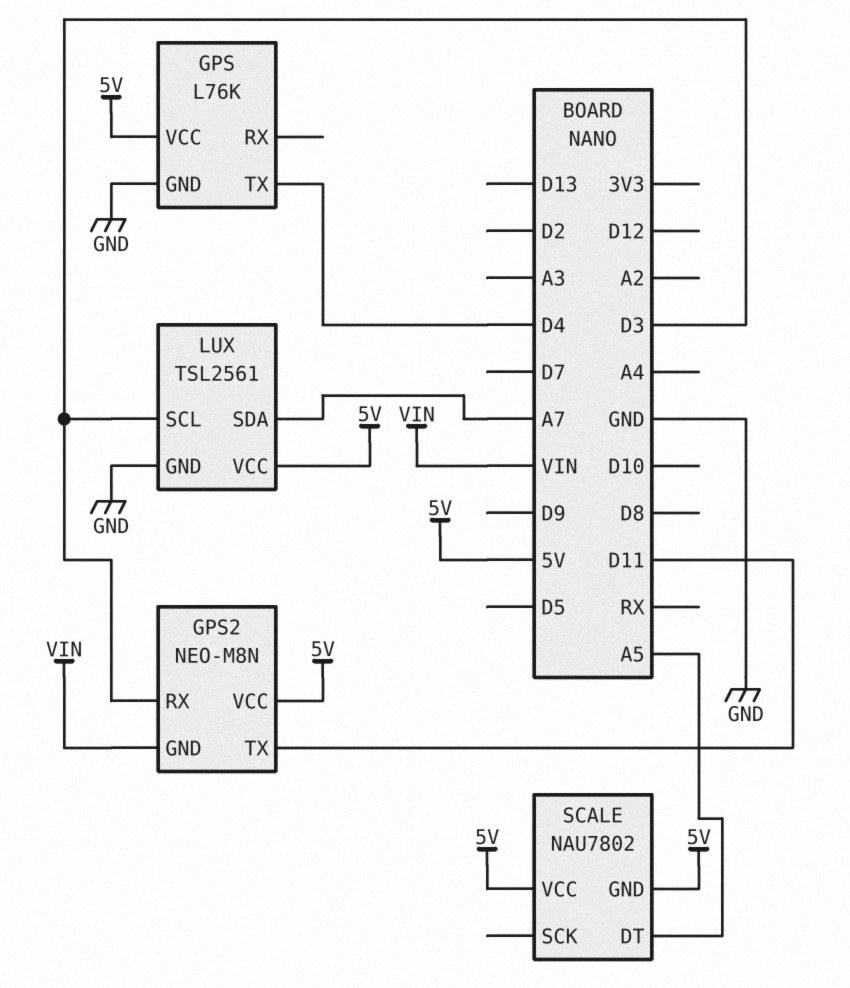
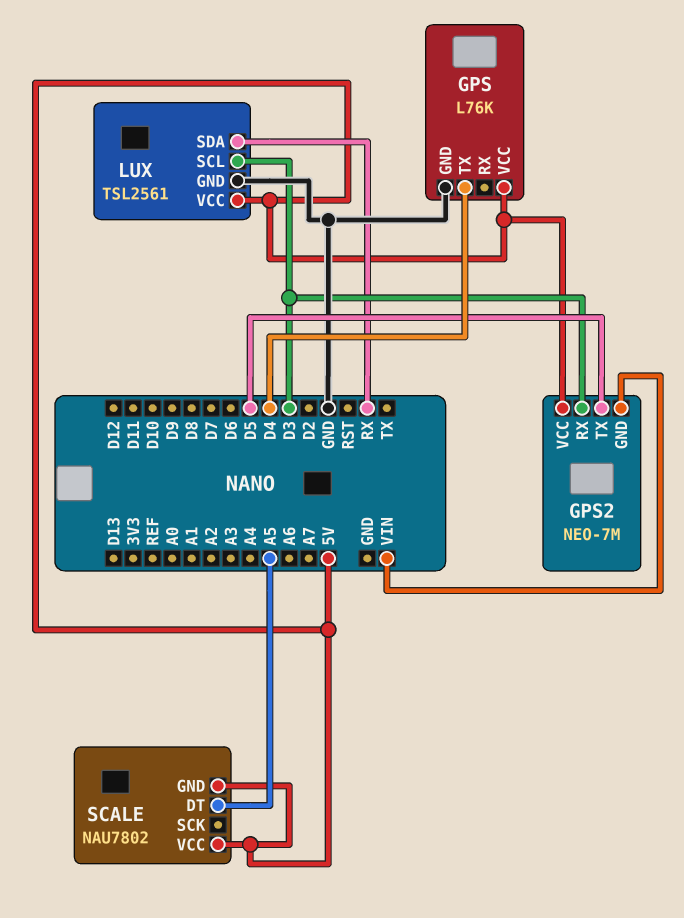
GPS2: NEO-M8N -> NEO-7M
GPS2 pin TX: D11 -> D5
LUX pin SDA: A7 -> RX

